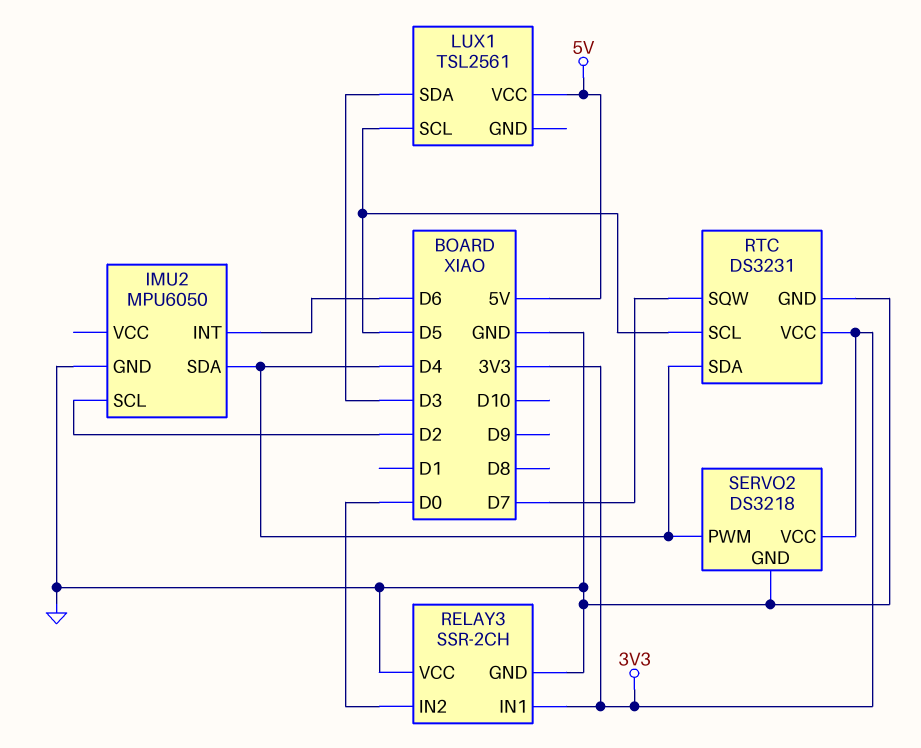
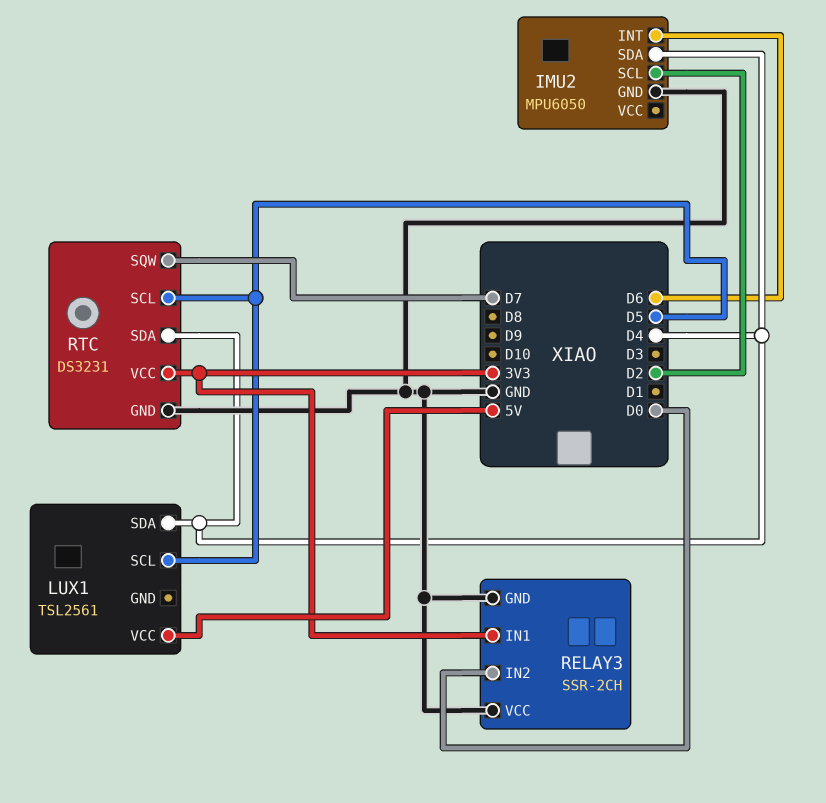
LUX1 pin SDA: D3 -> D4
SERVO2: DS3218 -> none
SERVO2 pin GND: GND -> none
SERVO2 pin PWM: D4 -> none
SERVO2 pin VCC: 3V3 -> none

